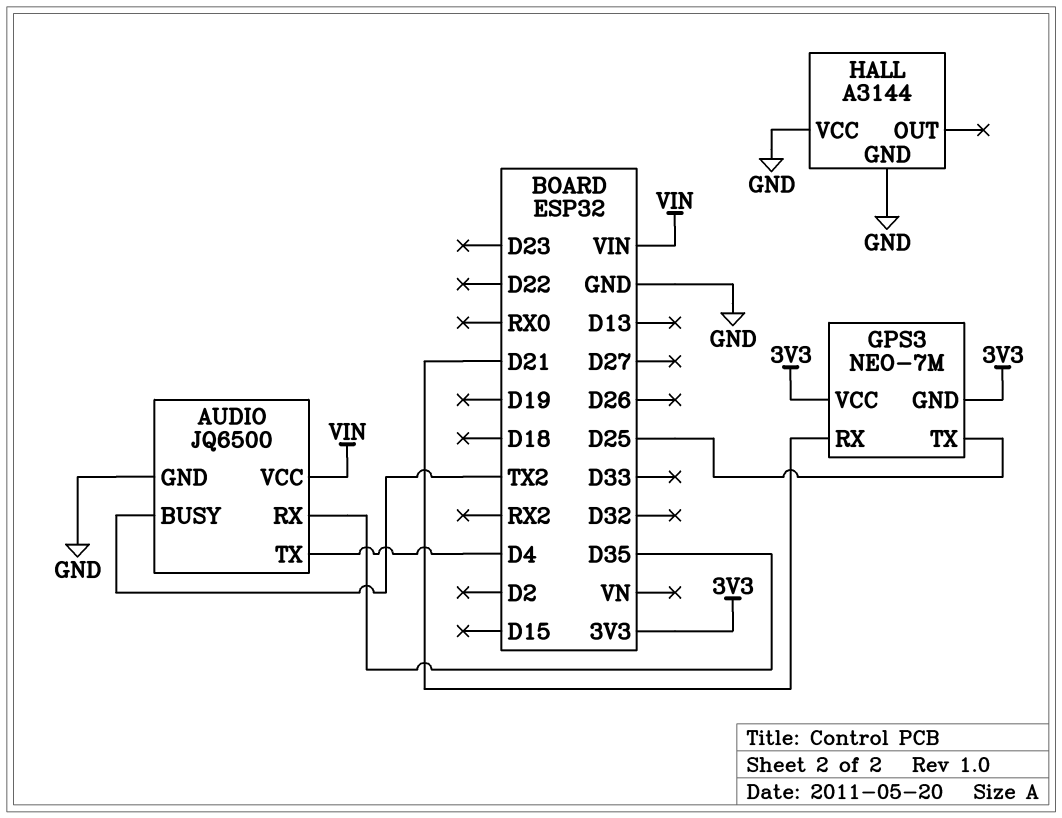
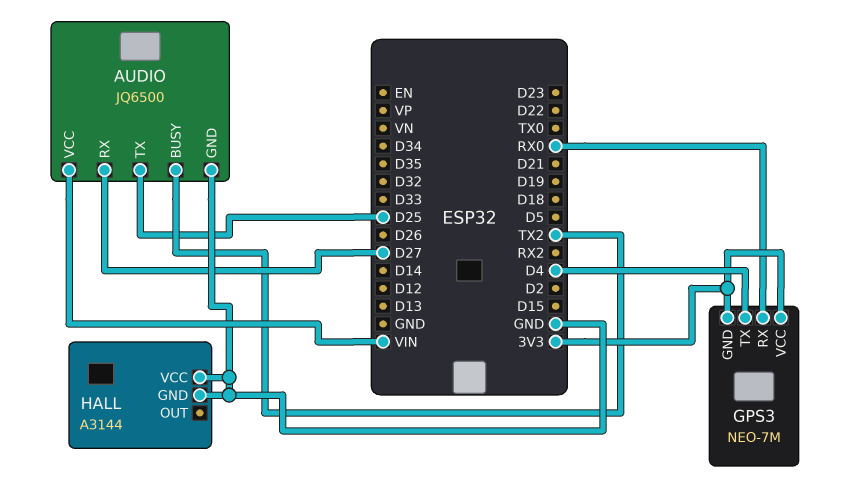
AUDIO pin RX: D35 -> D27
AUDIO pin TX: D4 -> D25
GPS3 pin RX: D21 -> RX0
GPS3 pin TX: D25 -> D4

